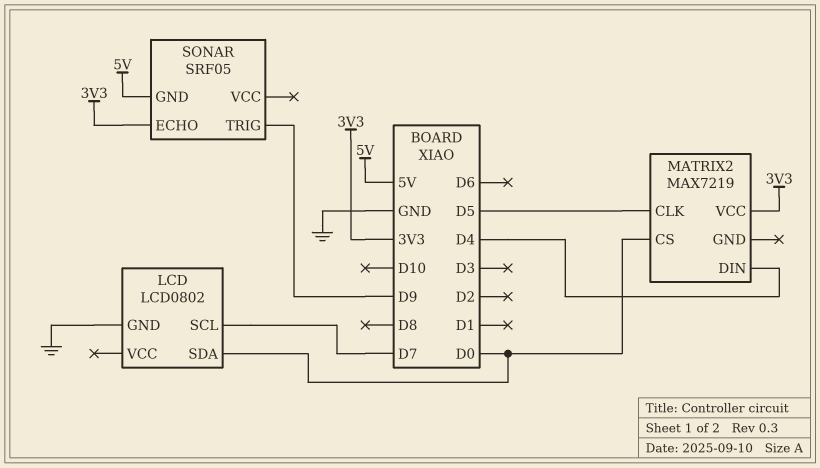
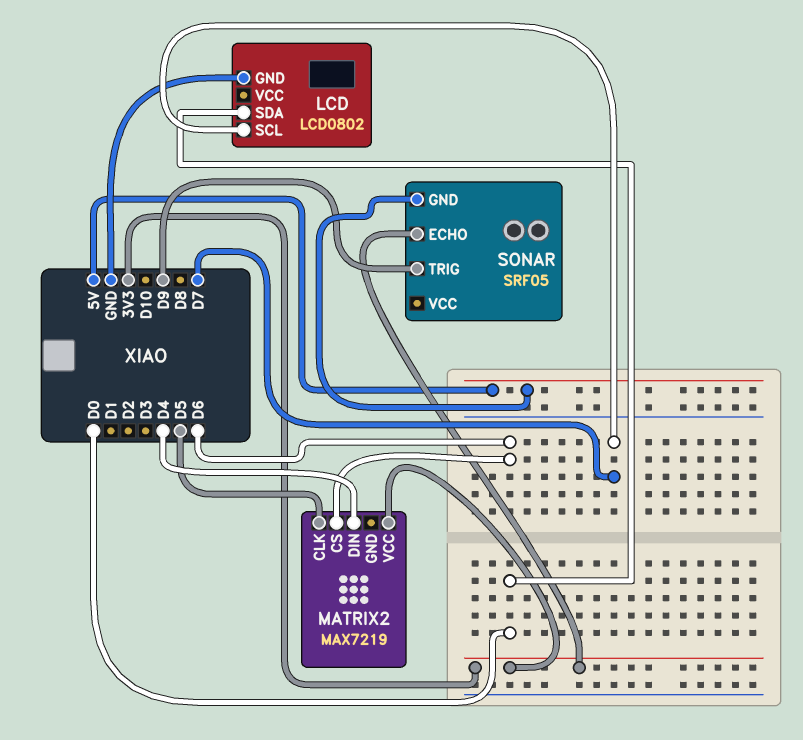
MATRIX2 pin CS: D0 -> D6

